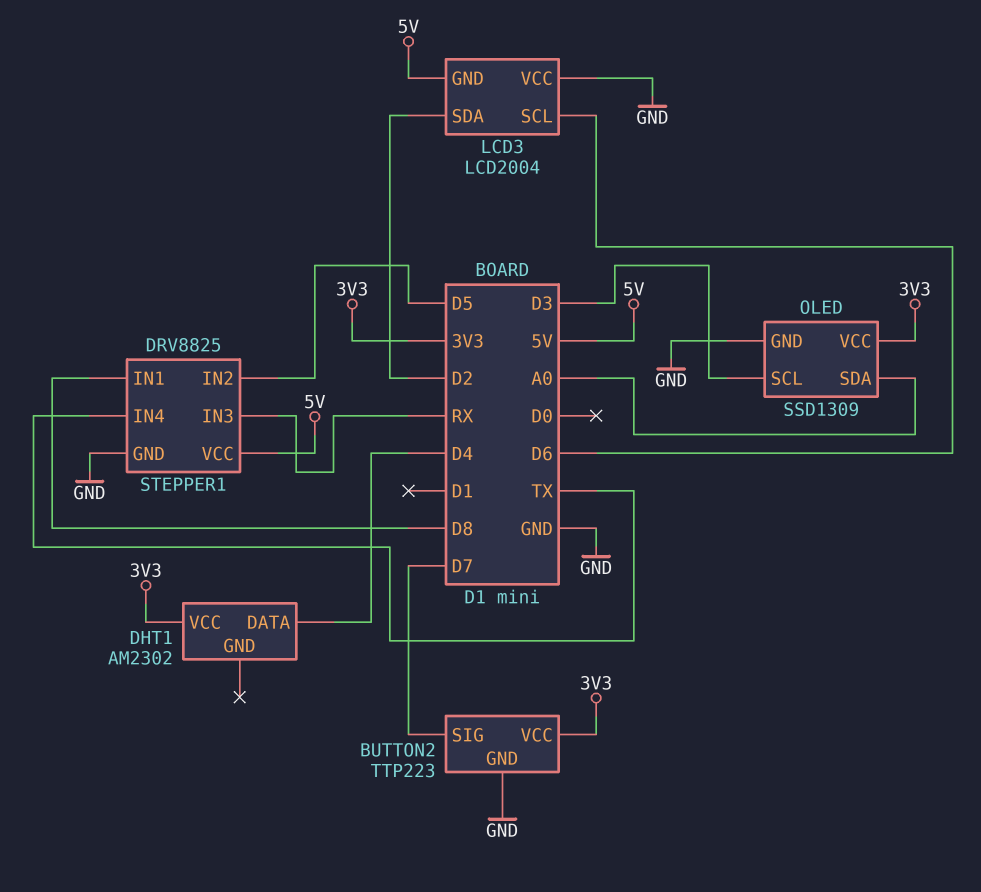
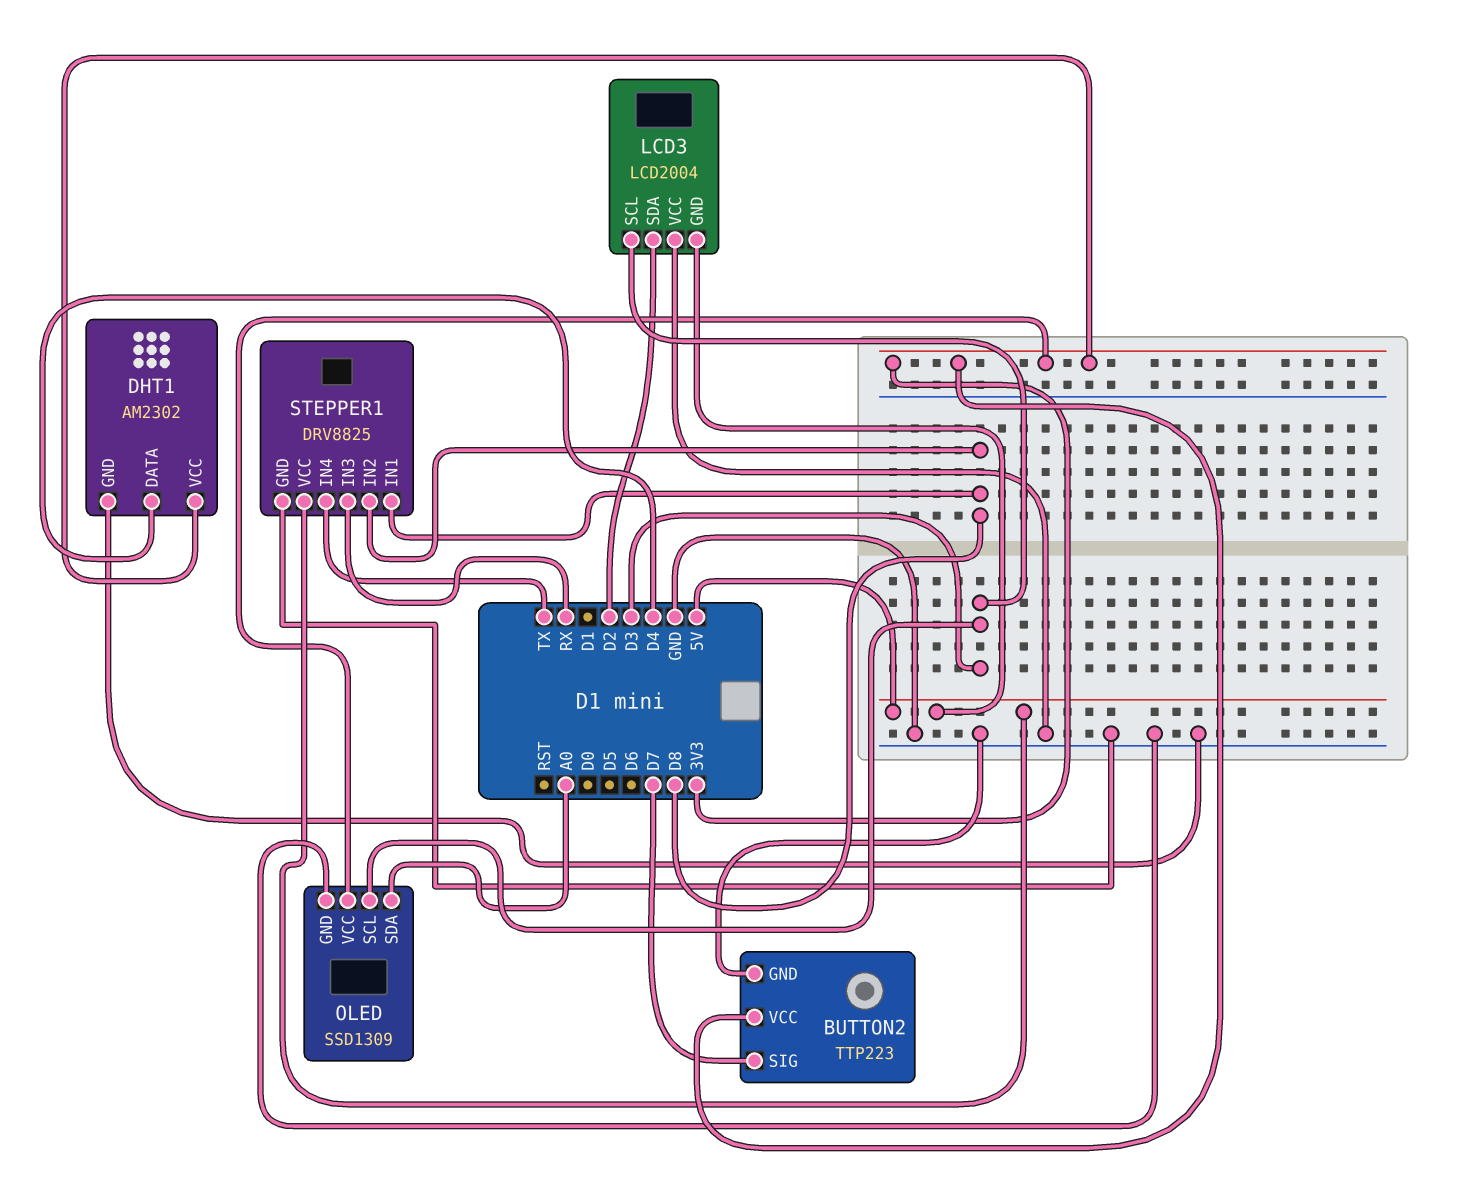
DHT1 pin GND: none -> GND
LCD3 pin SCL: D6 -> D3
STEPPER1 pin IN2: D5 -> D8

